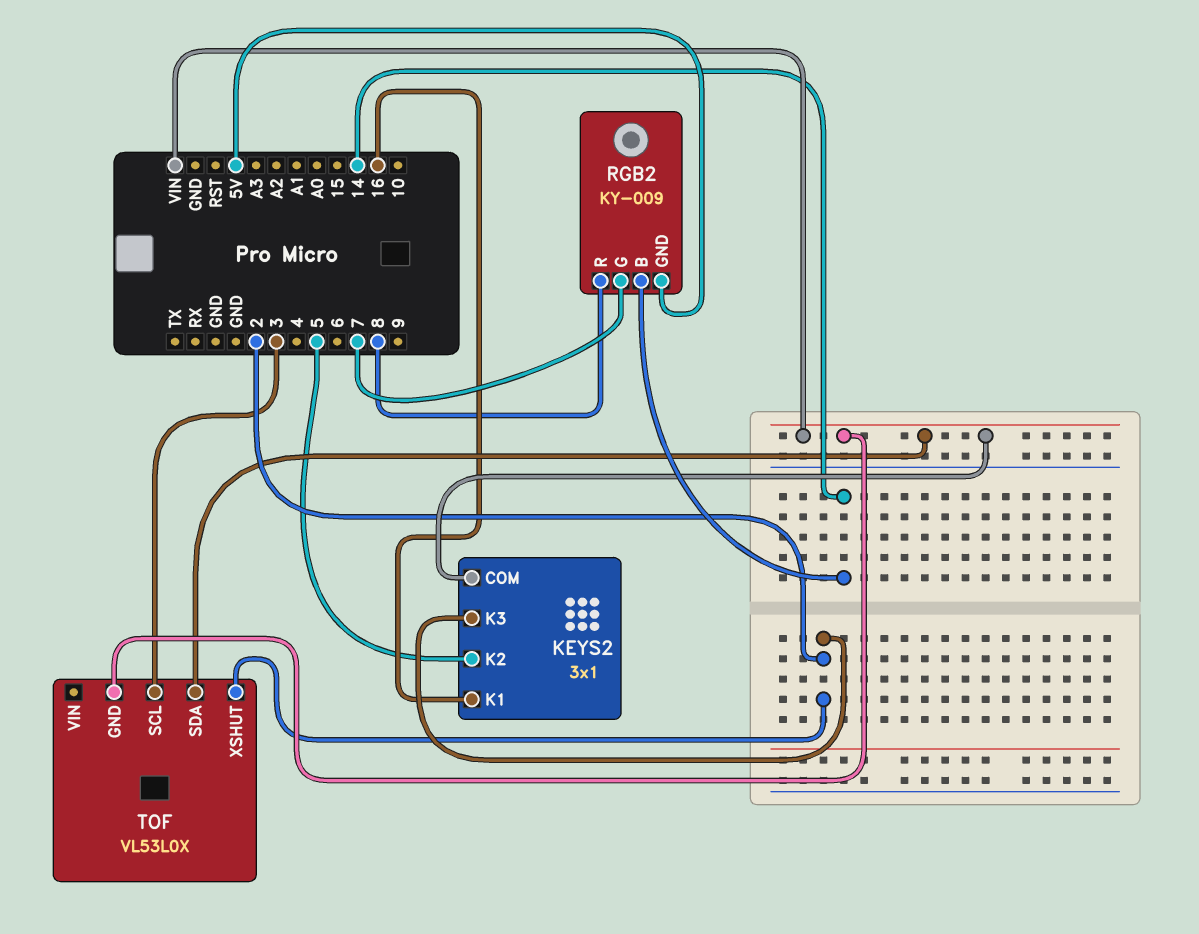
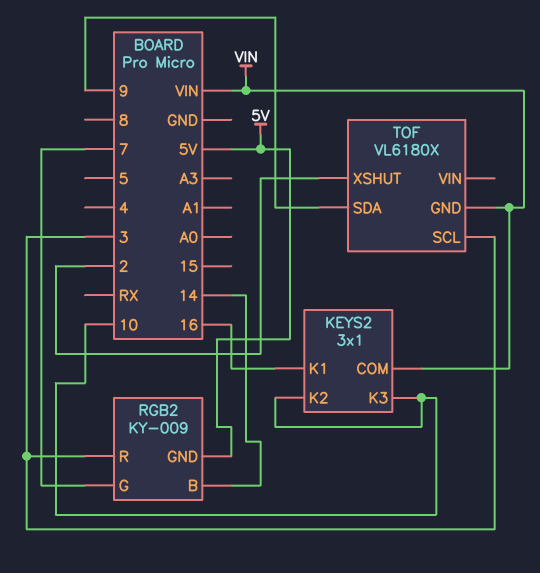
KEYS2 pin K2: 5 -> 10
KEYS2 pin K3: 2 -> 10
RGB2 pin R: 8 -> 3
TOF: VL53L0X -> VL6180X
TOF pin SDA: VIN -> 9

